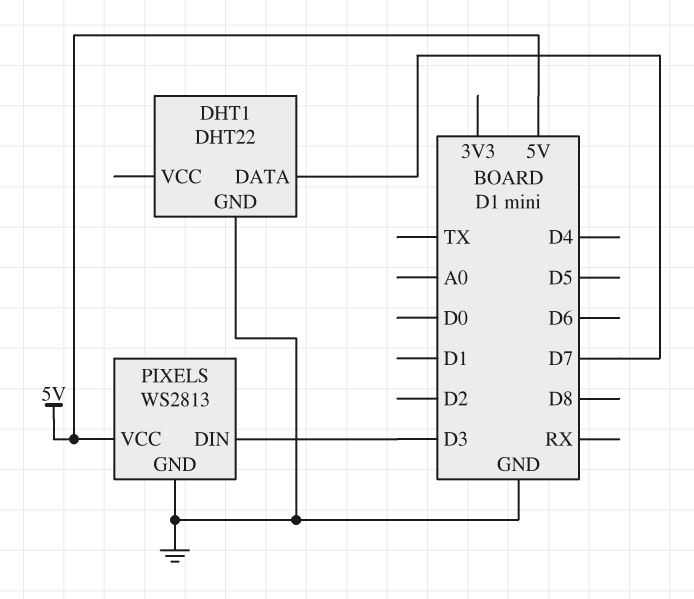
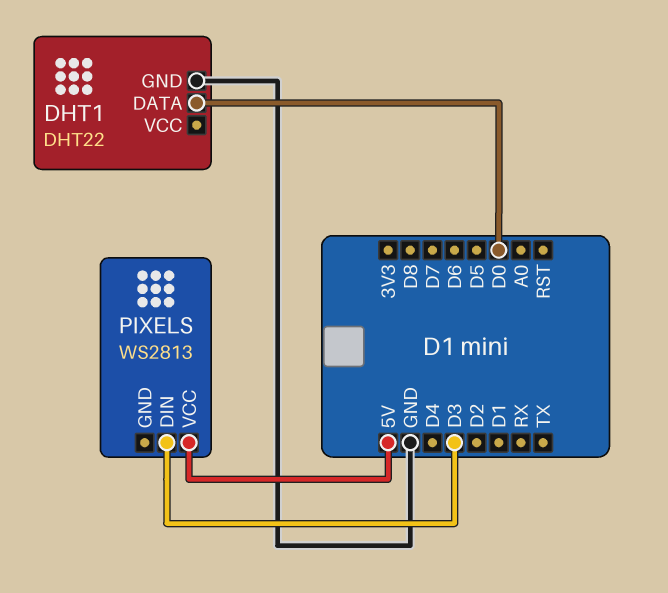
DHT1 pin DATA: D7 -> D0
PIXELS pin GND: GND -> none

